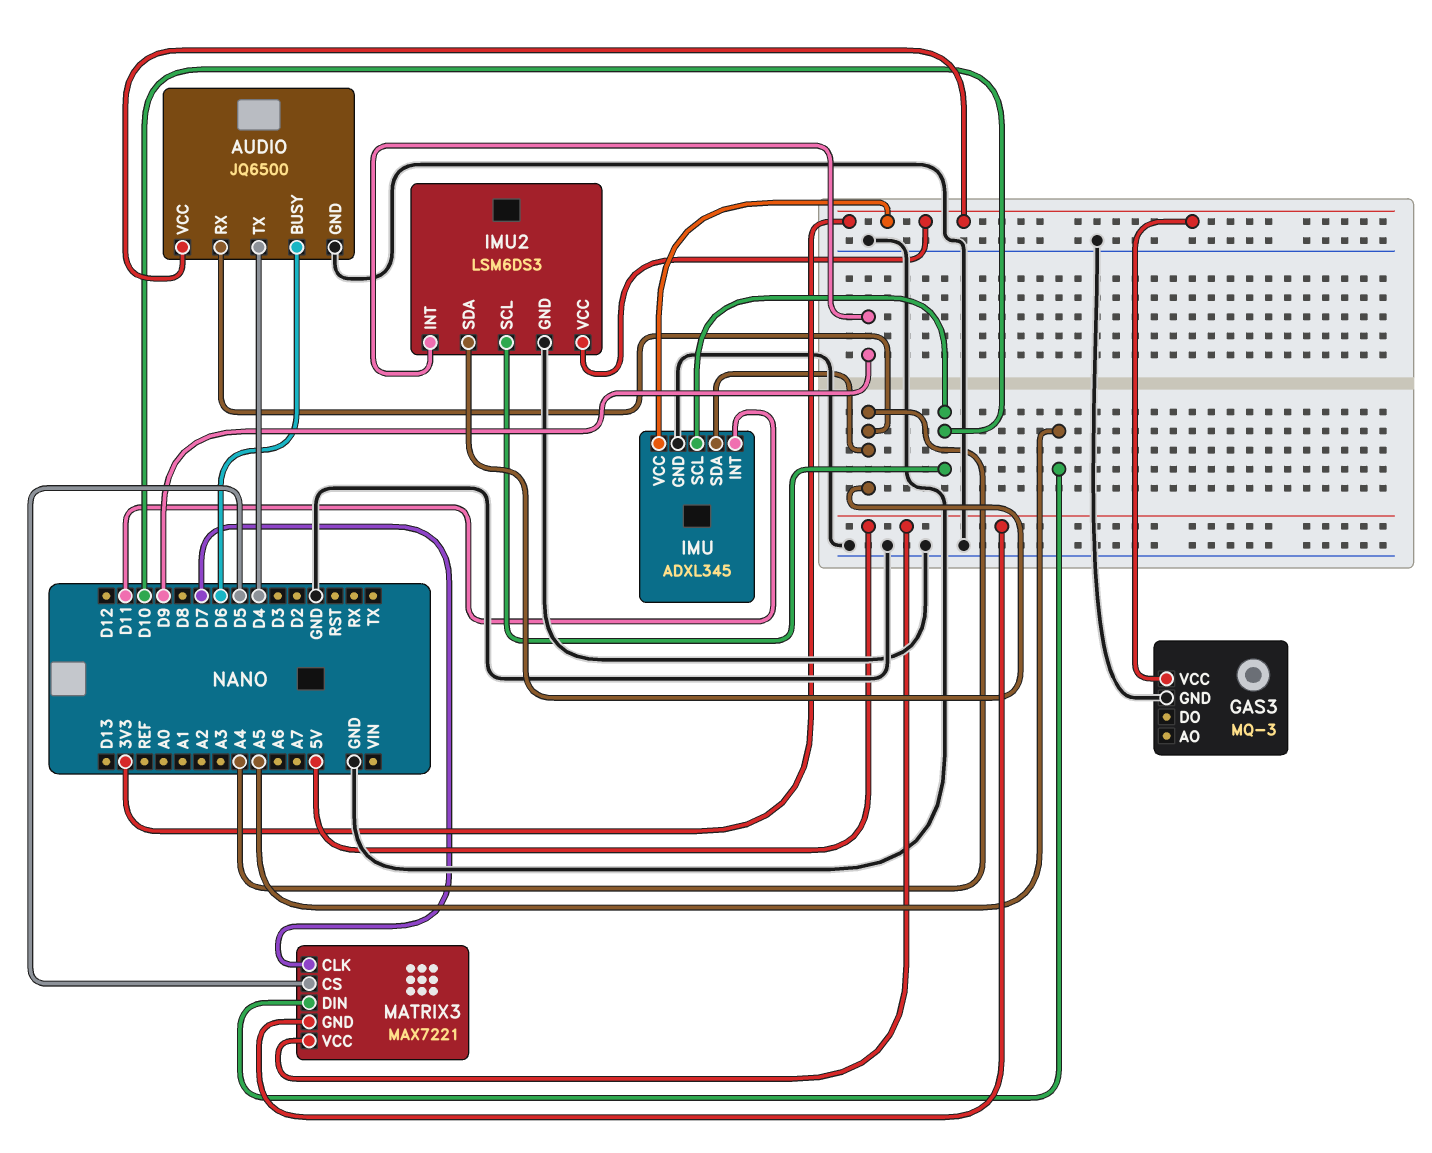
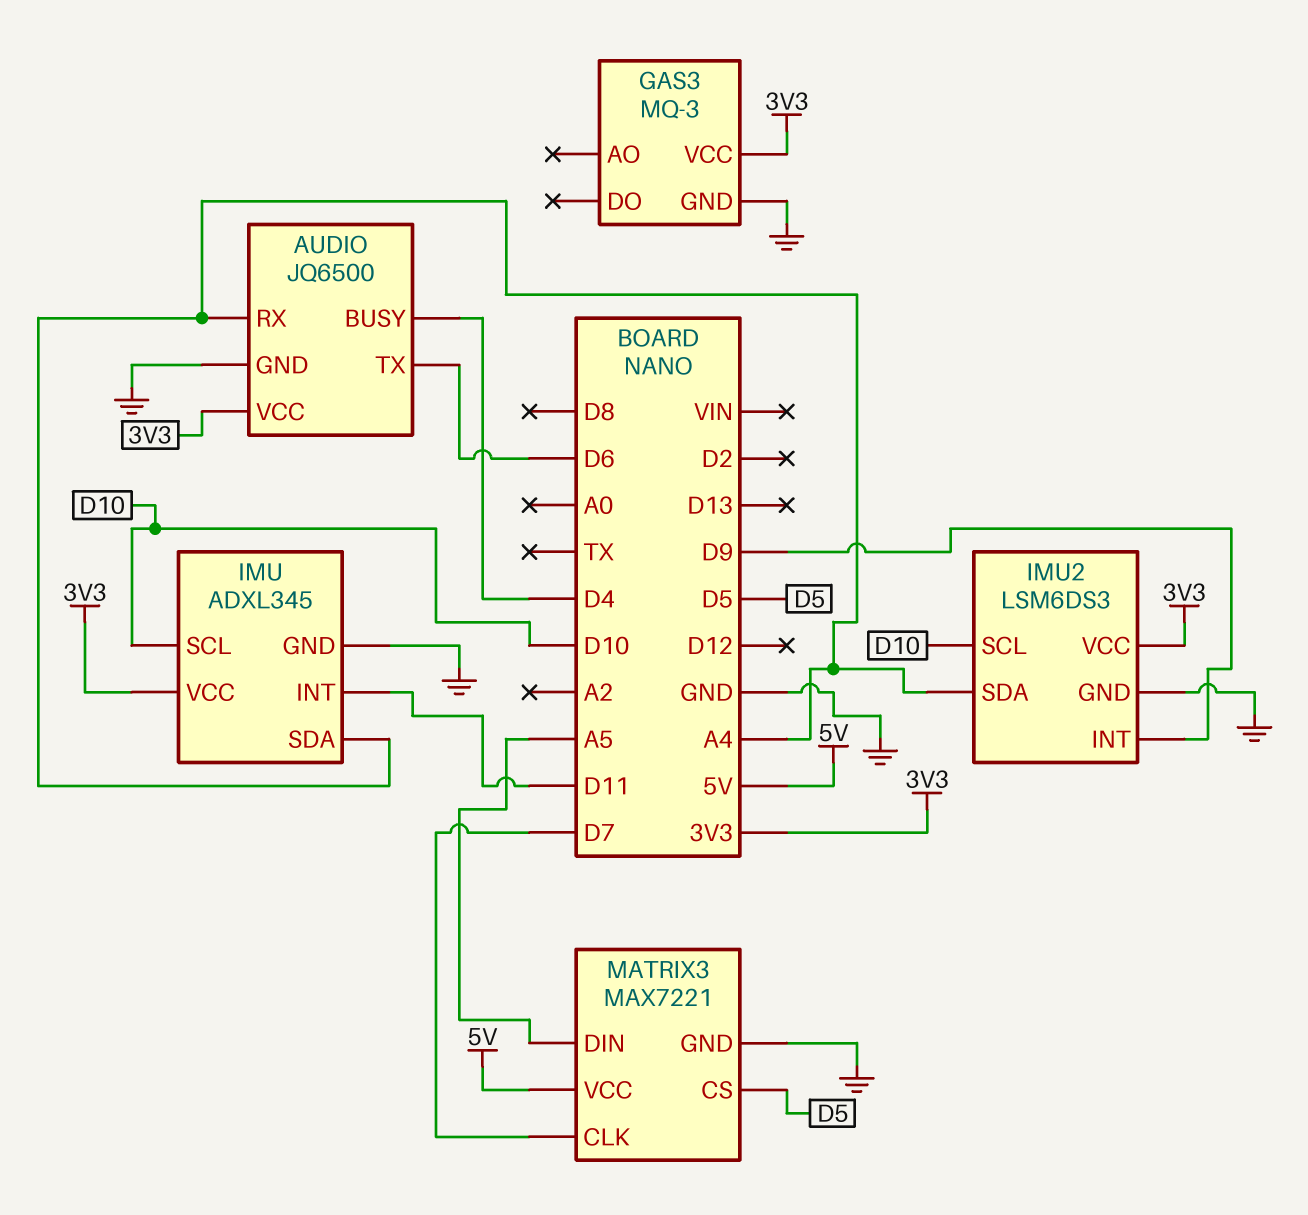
AUDIO pin BUSY: D6 -> D4
AUDIO pin TX: D4 -> D6
MATRIX3 pin GND: 5V -> GND

